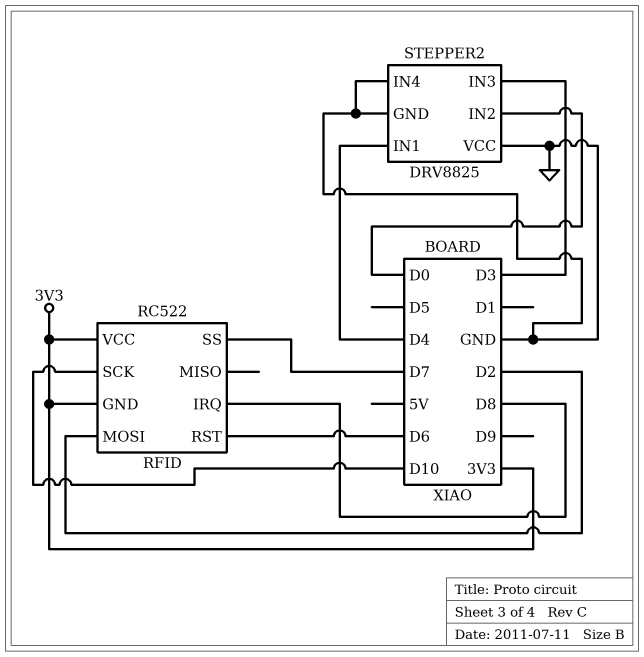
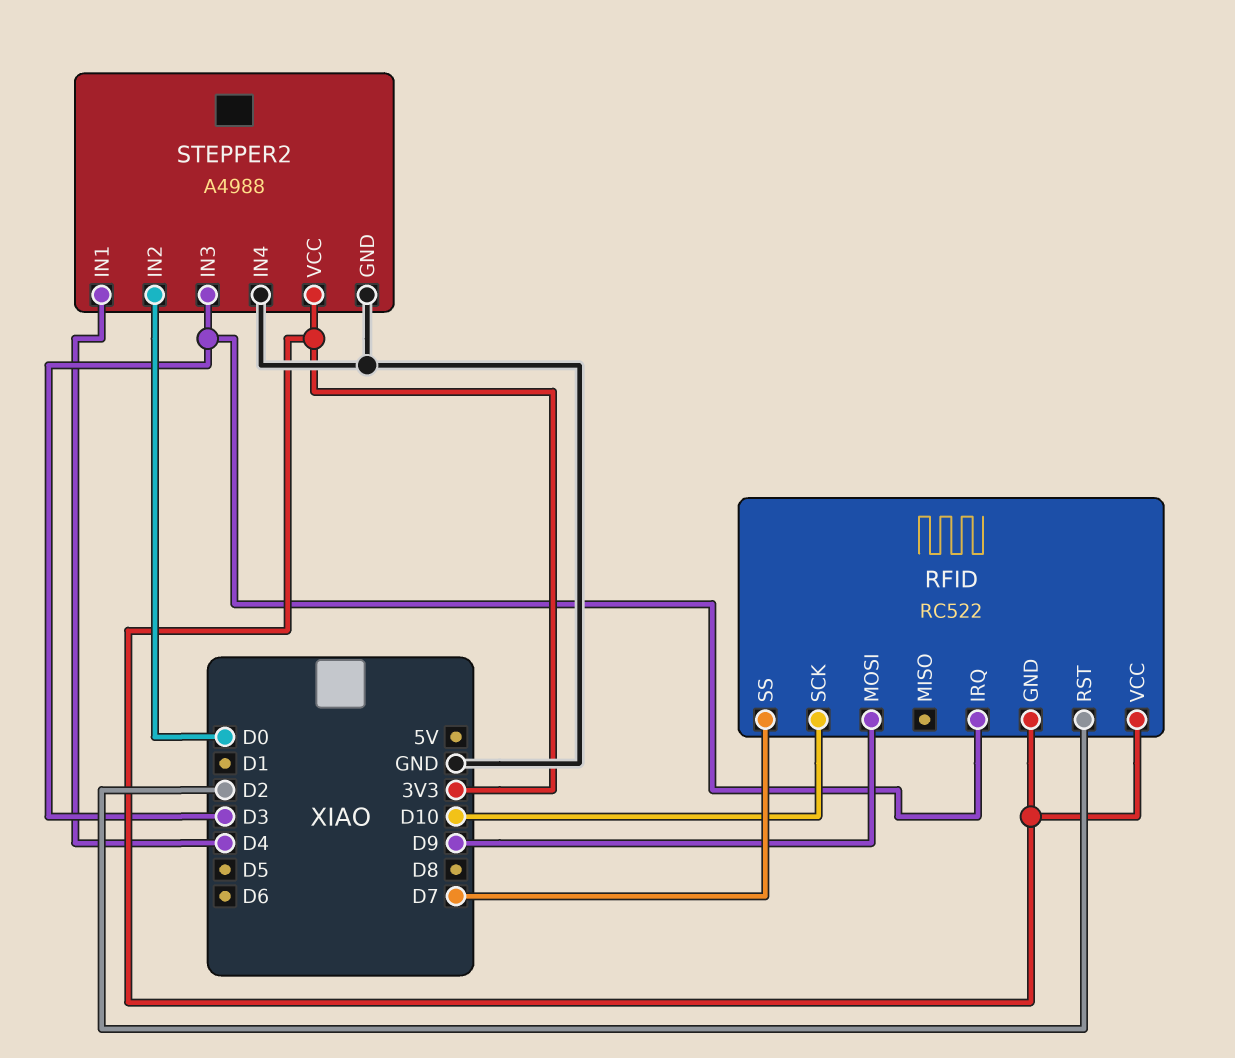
RFID pin IRQ: D8 -> D3
RFID pin MOSI: D2 -> D9
RFID pin RST: D6 -> D2
STEPPER2: DRV8825 -> A4988
STEPPER2 pin VCC: GND -> 3V3

